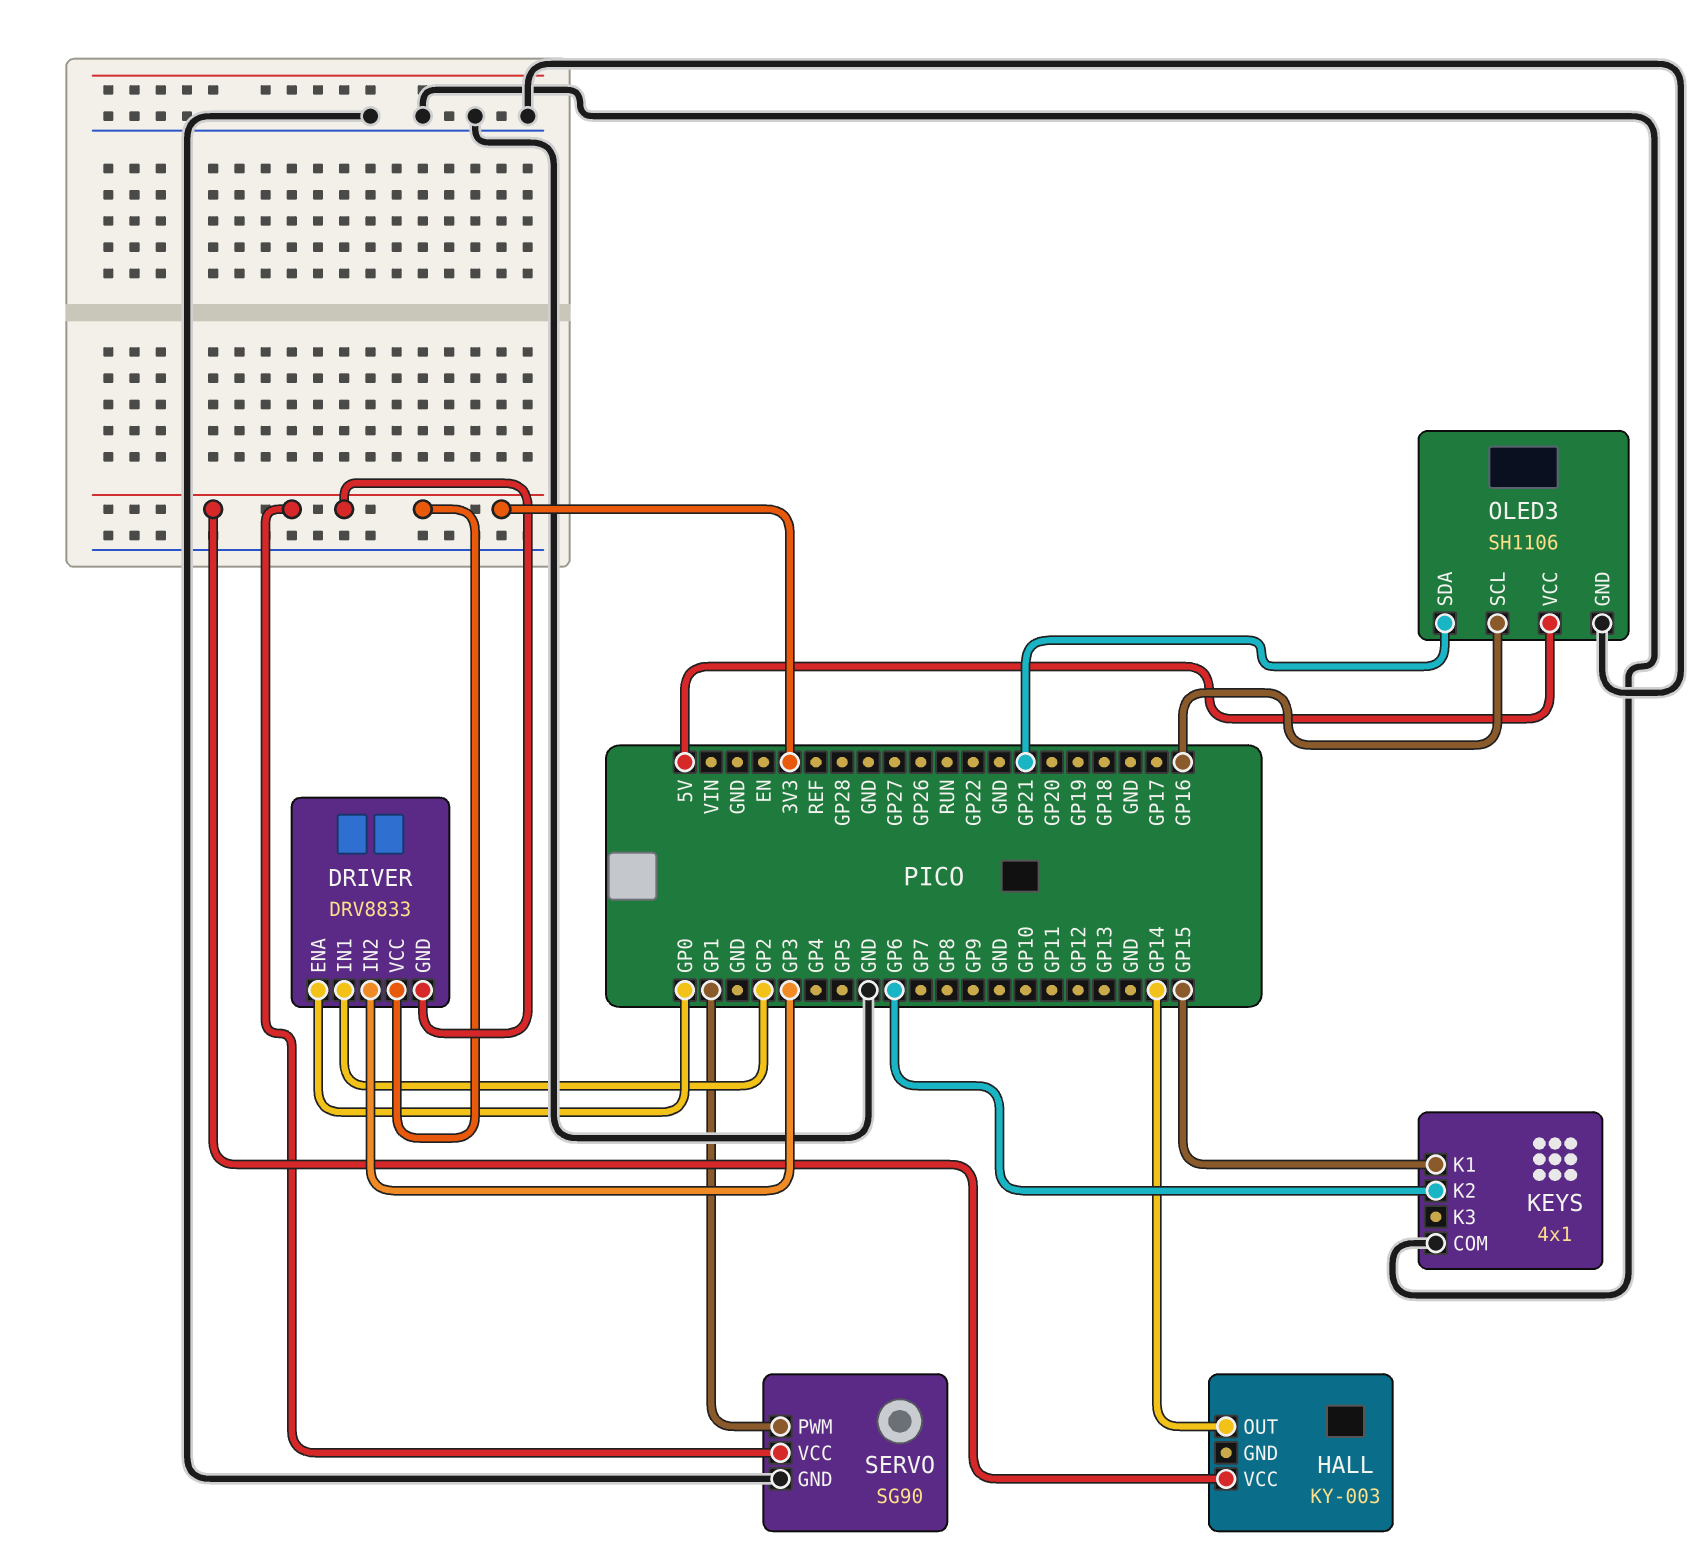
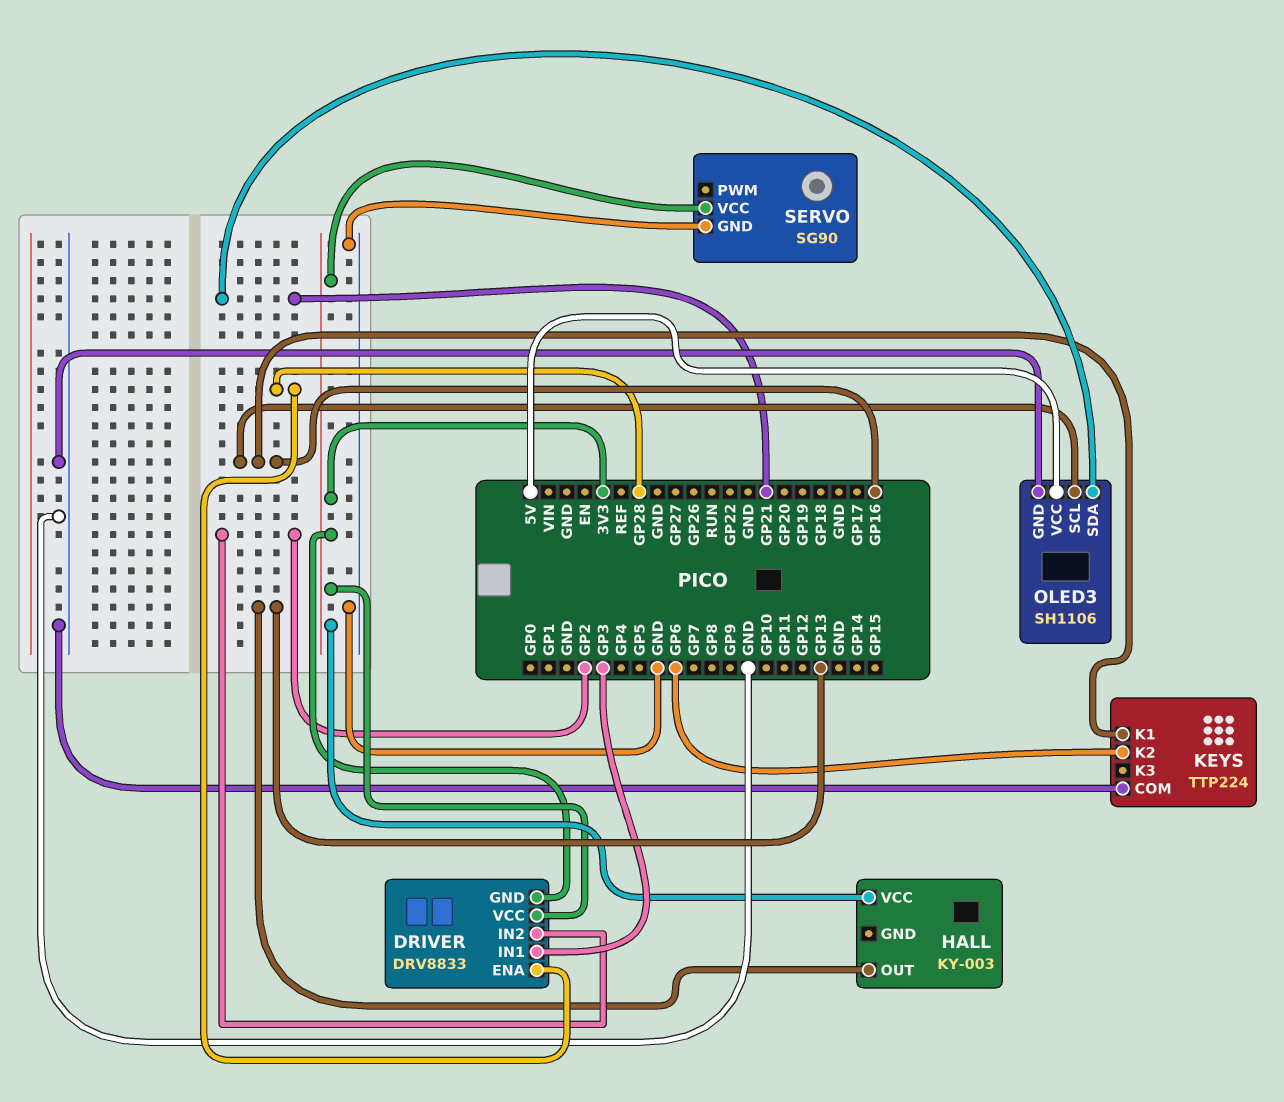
DRIVER pin ENA: GP0 -> GP28
DRIVER pin IN1: GP2 -> GP3
DRIVER pin IN2: GP3 -> GP2
HALL pin OUT: GP14 -> GP13
KEYS: 4x1 -> TTP224
KEYS pin K1: GP15 -> GP16
SERVO pin PWM: GP1 -> none

